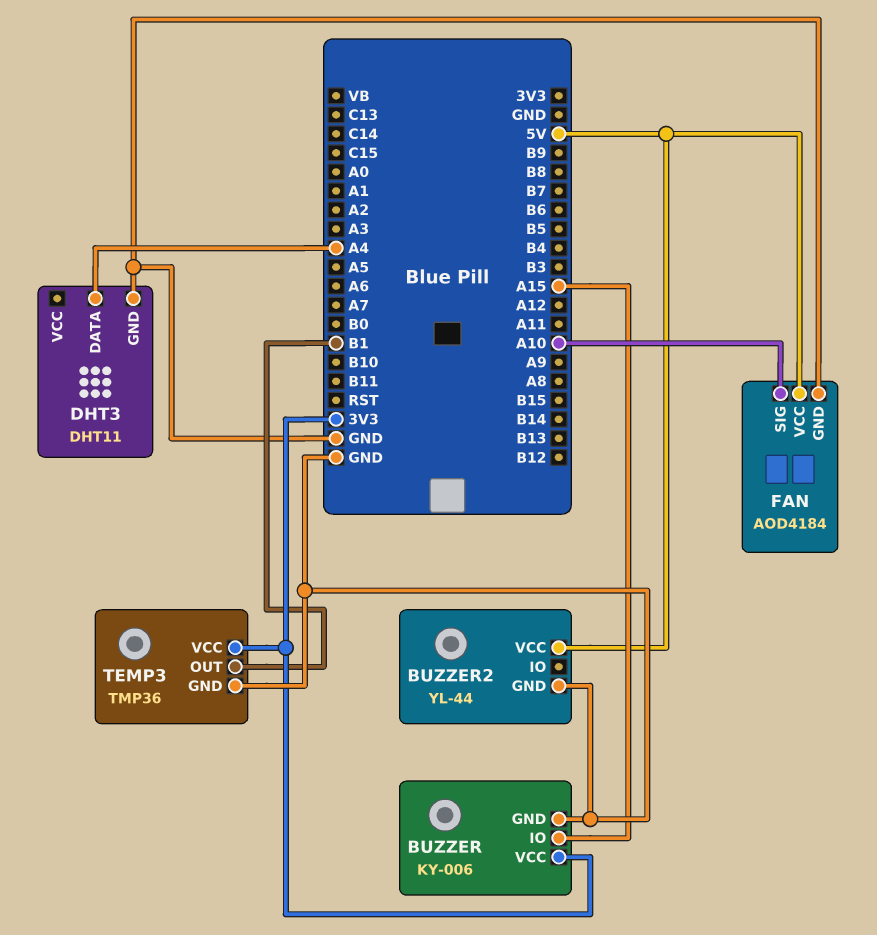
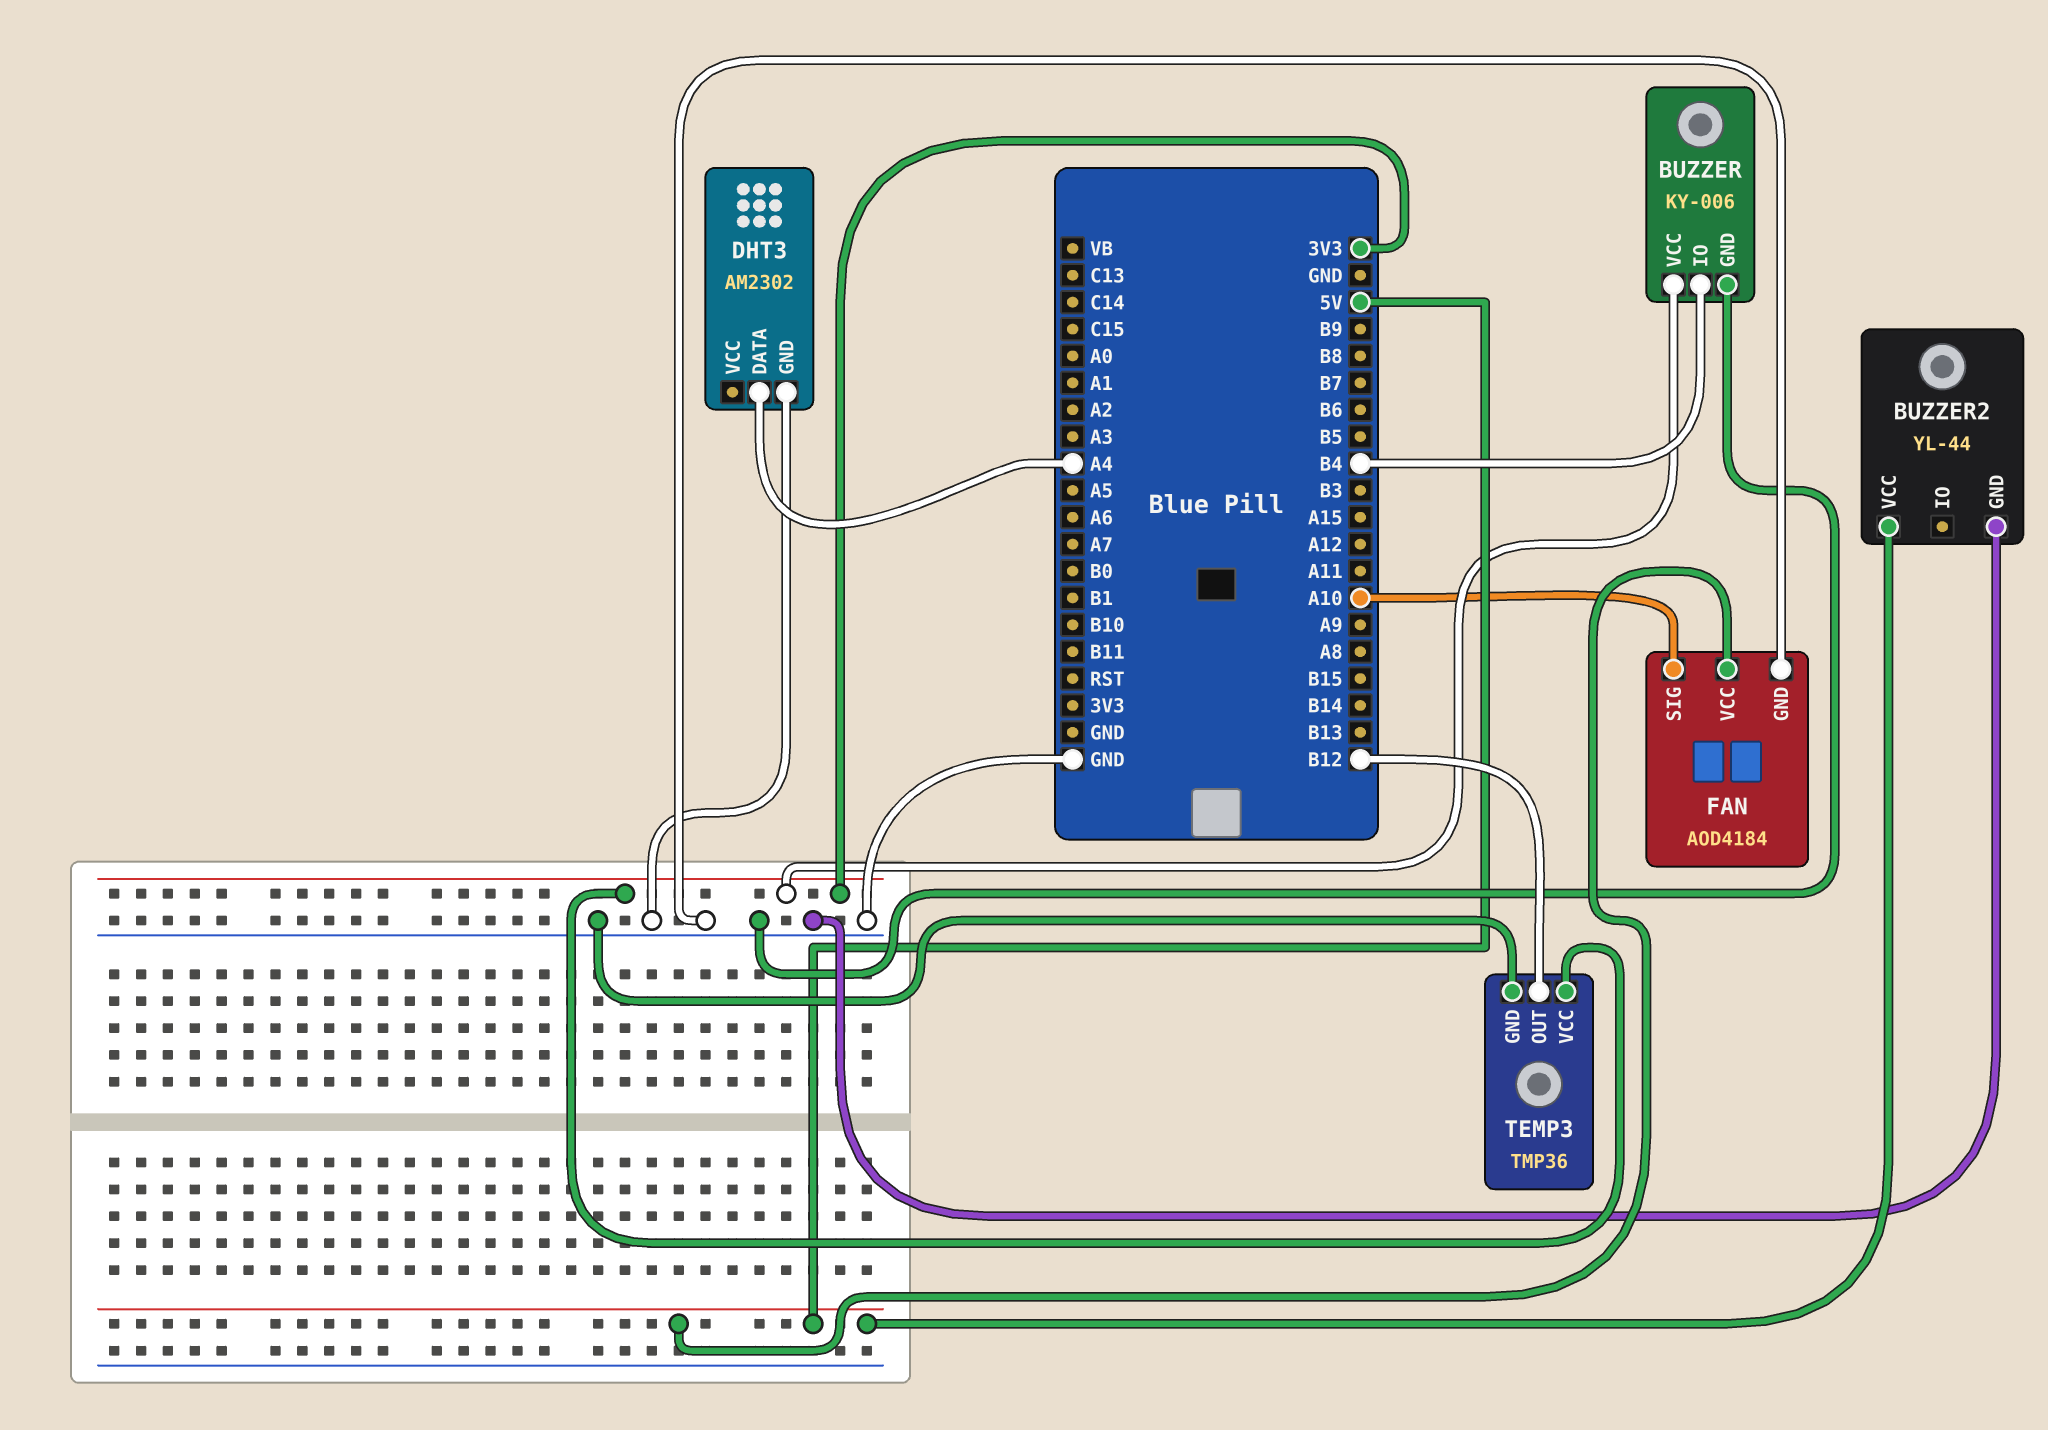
BUZZER pin IO: A15 -> B4
DHT3: DHT11 -> AM2302
TEMP3 pin OUT: B1 -> B12

